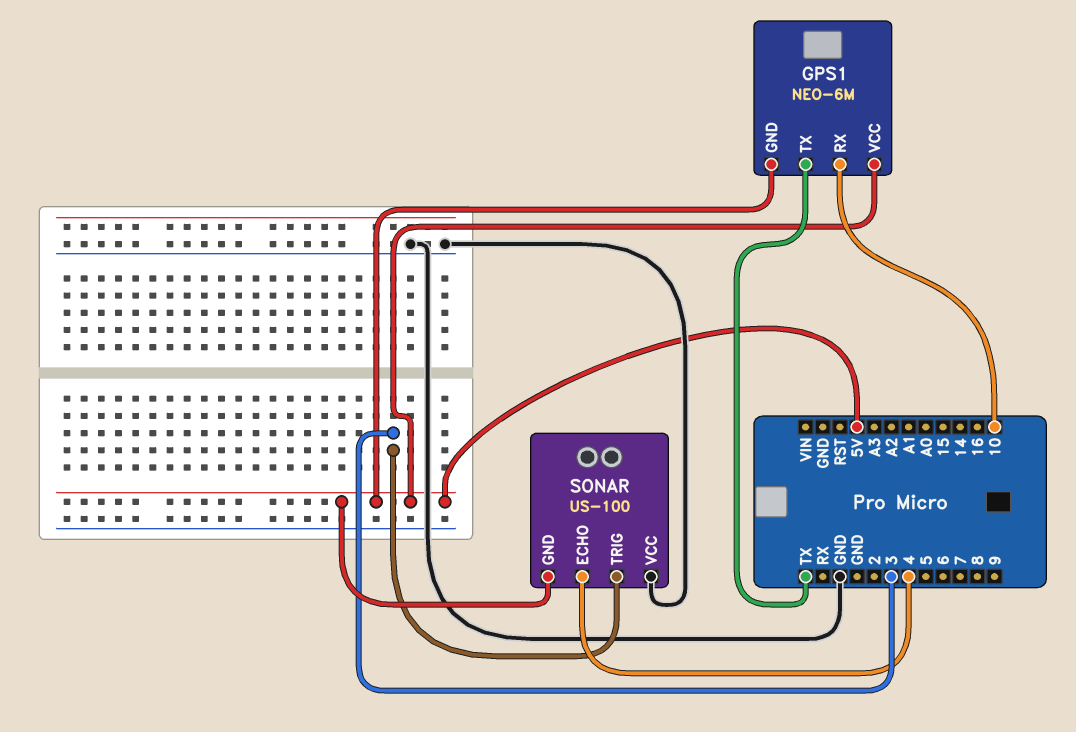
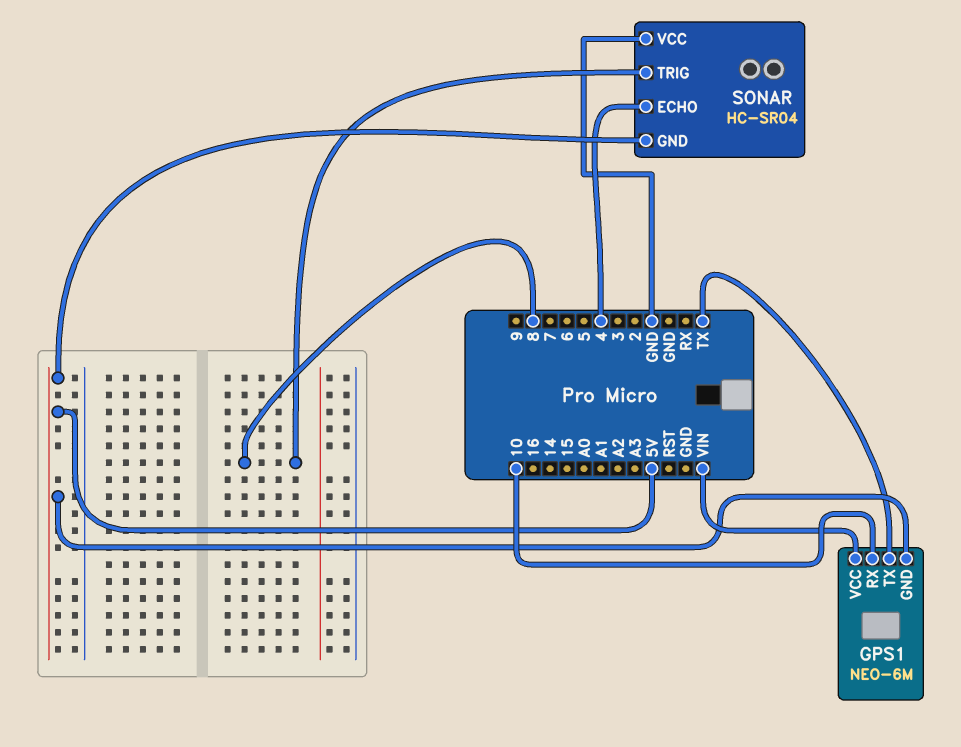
GPS1 pin VCC: 5V -> VIN
SONAR: US-100 -> HC-SR04
SONAR pin TRIG: 3 -> 8

